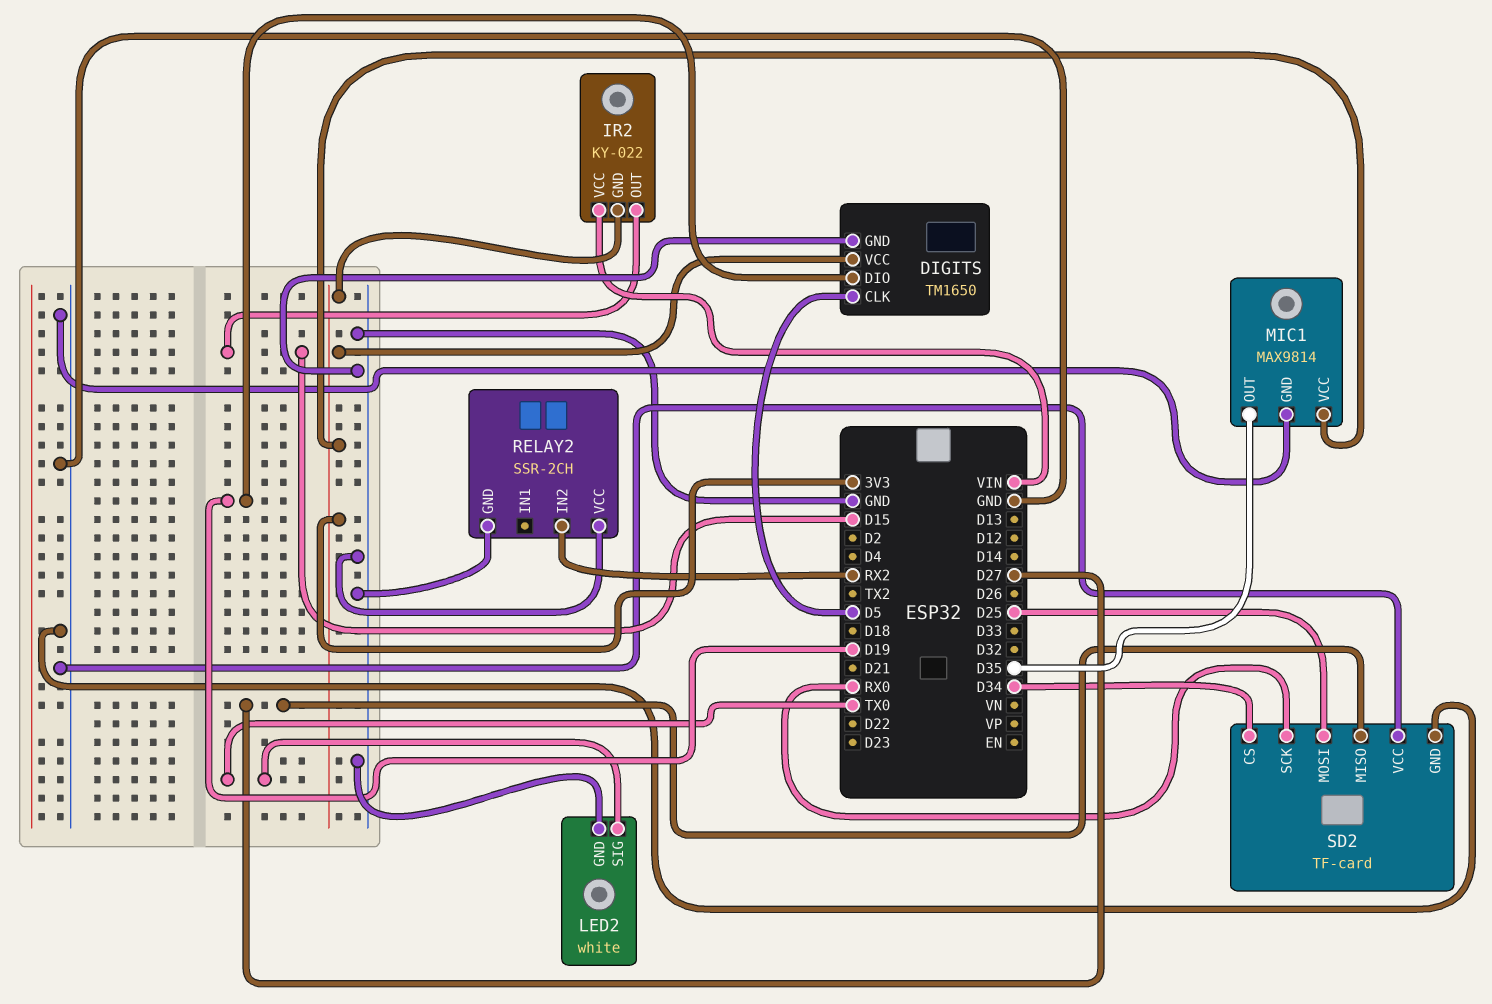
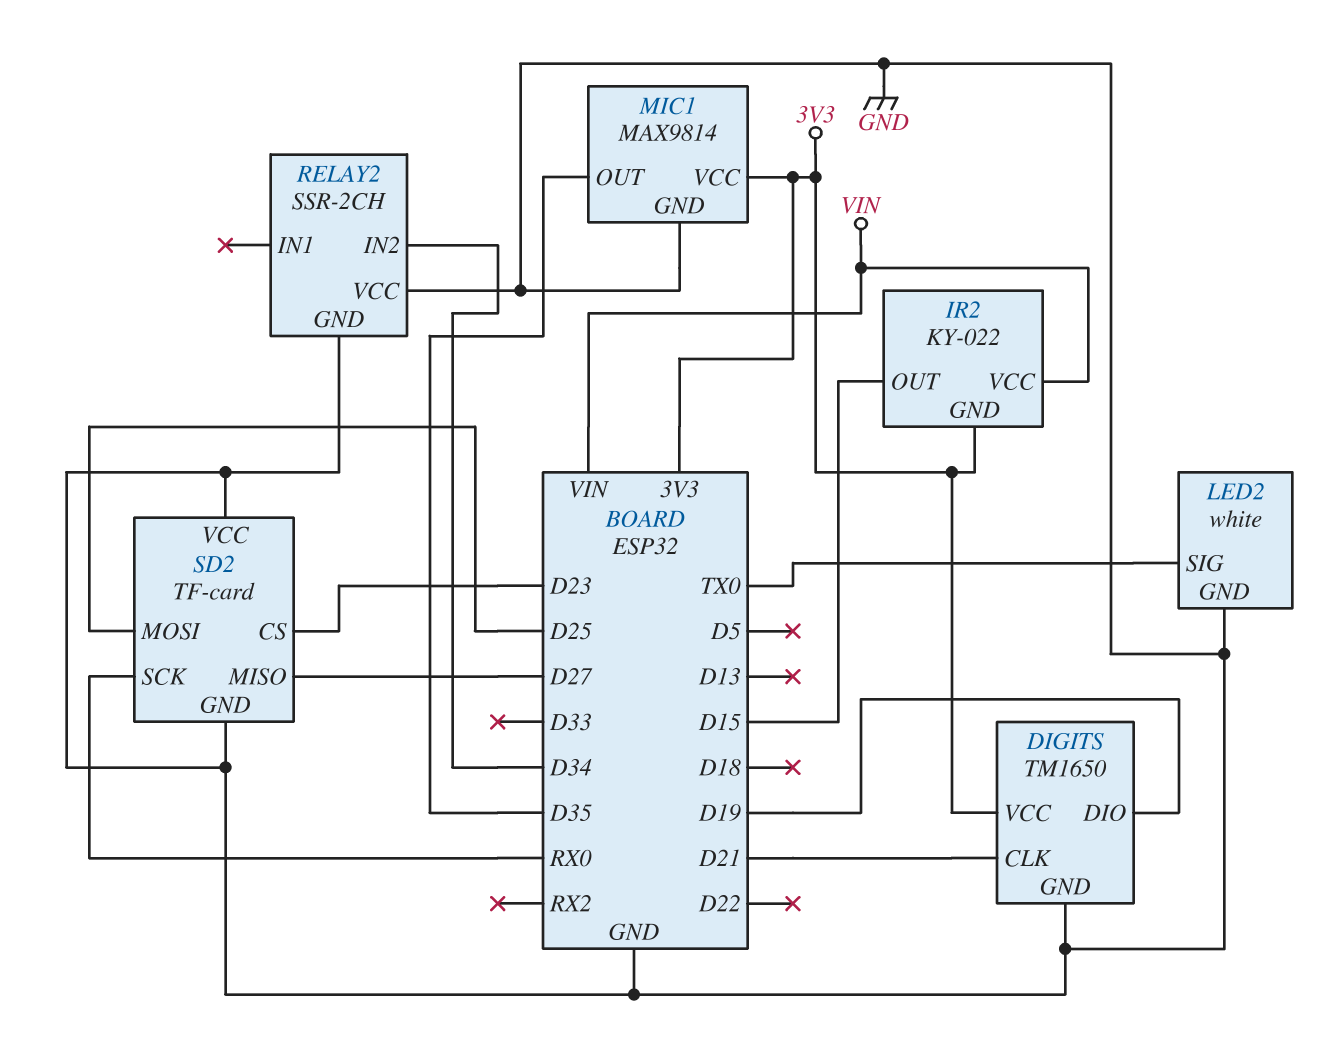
DIGITS pin CLK: D5 -> D21
RELAY2 pin IN2: RX2 -> D34
SD2 pin CS: D34 -> D23

